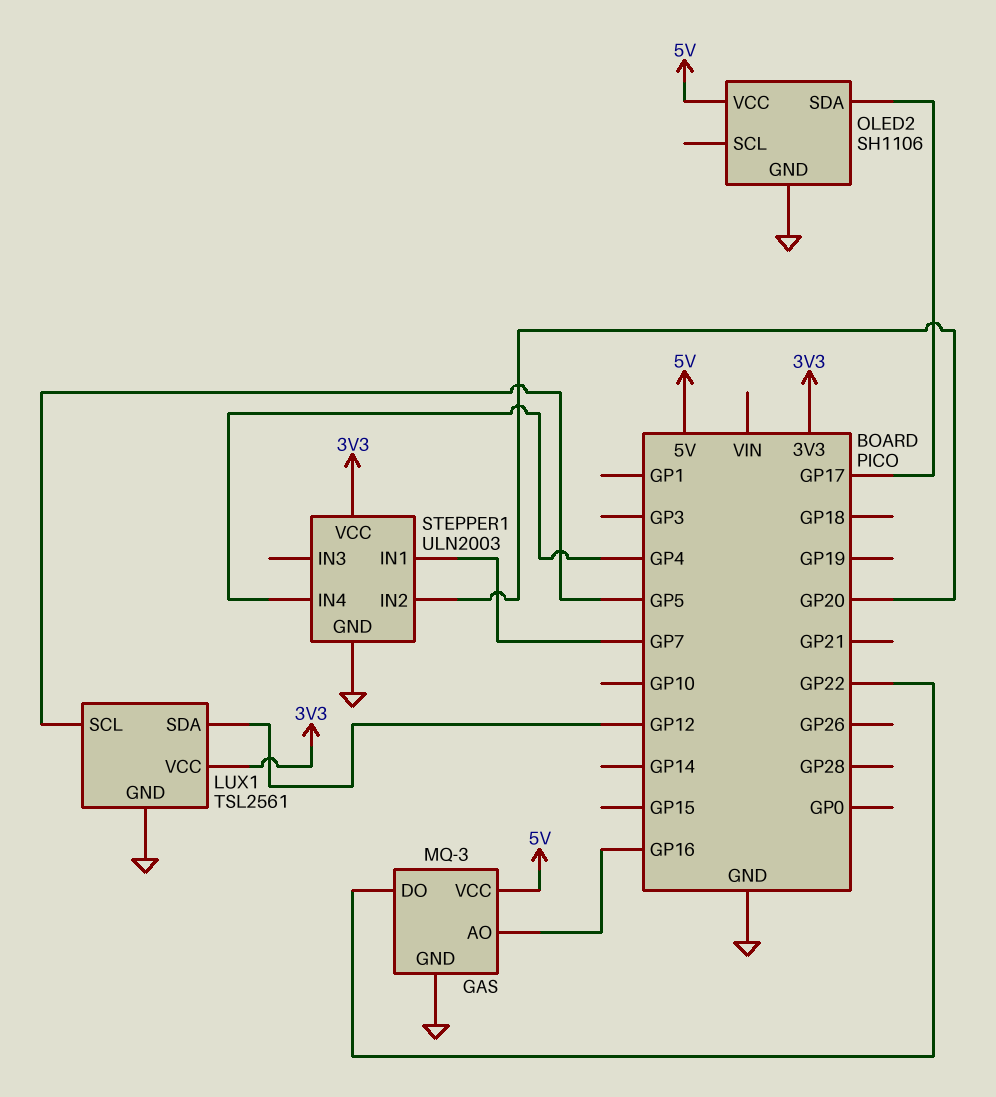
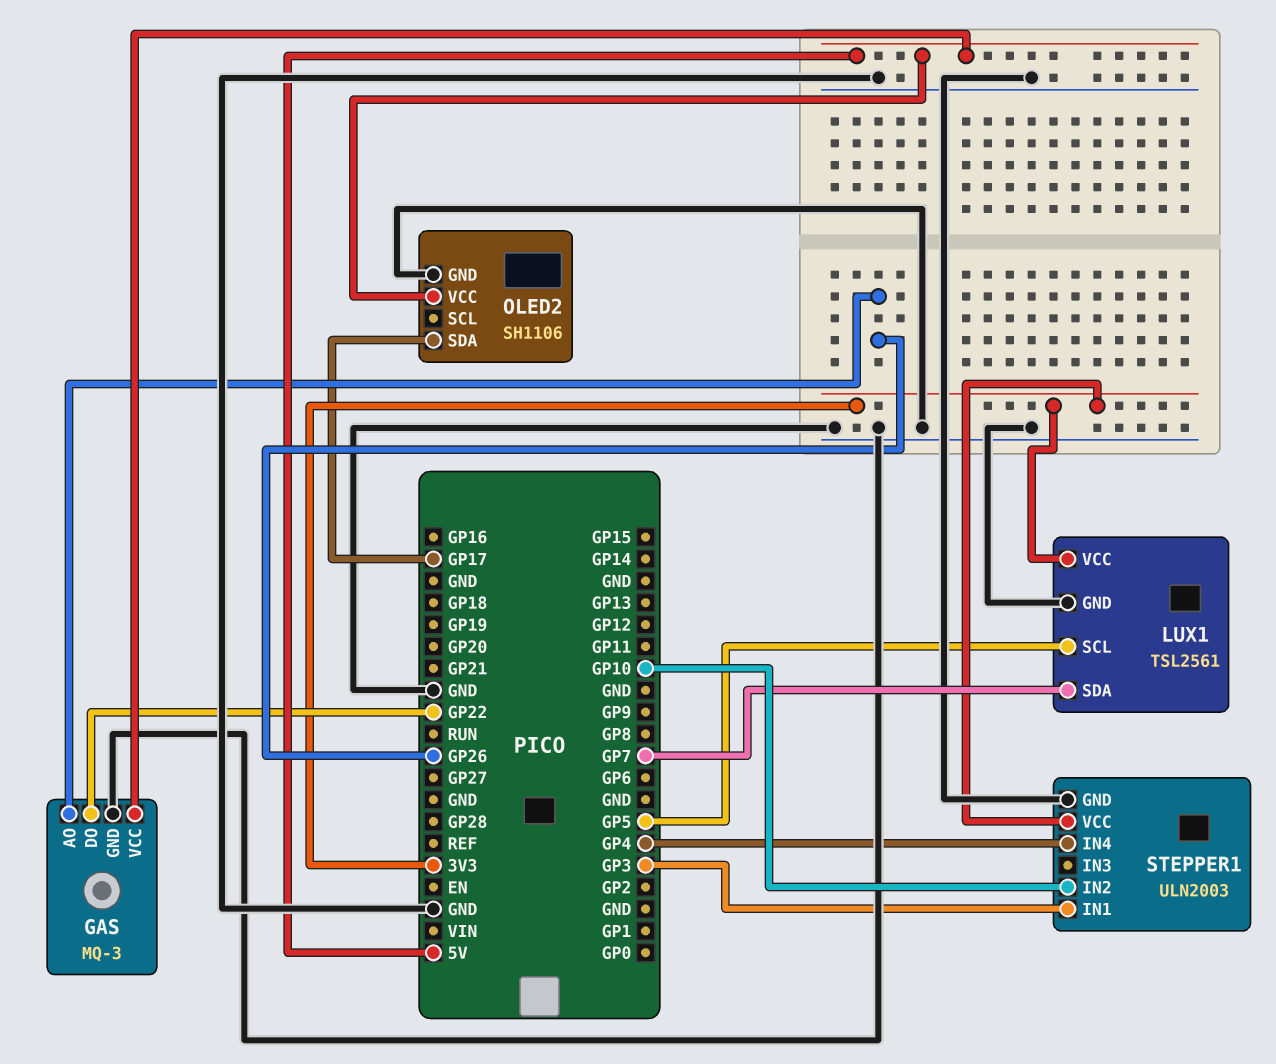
GAS pin AO: GP16 -> GP26
LUX1 pin SDA: GP12 -> GP7
STEPPER1 pin IN1: GP7 -> GP3
STEPPER1 pin IN2: GP20 -> GP10

